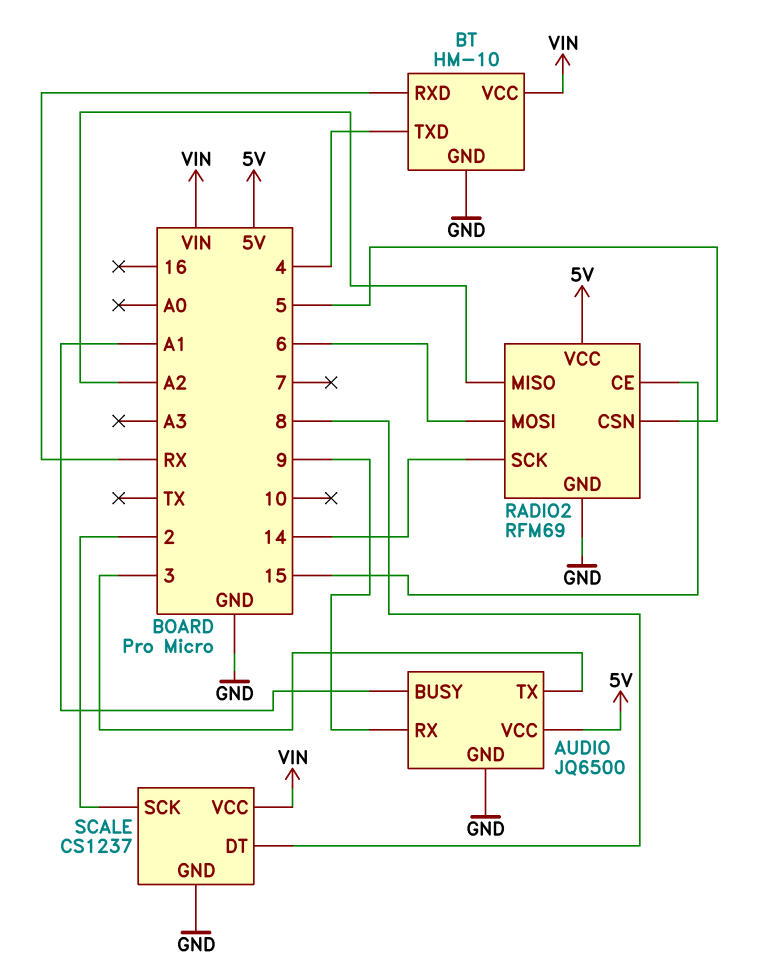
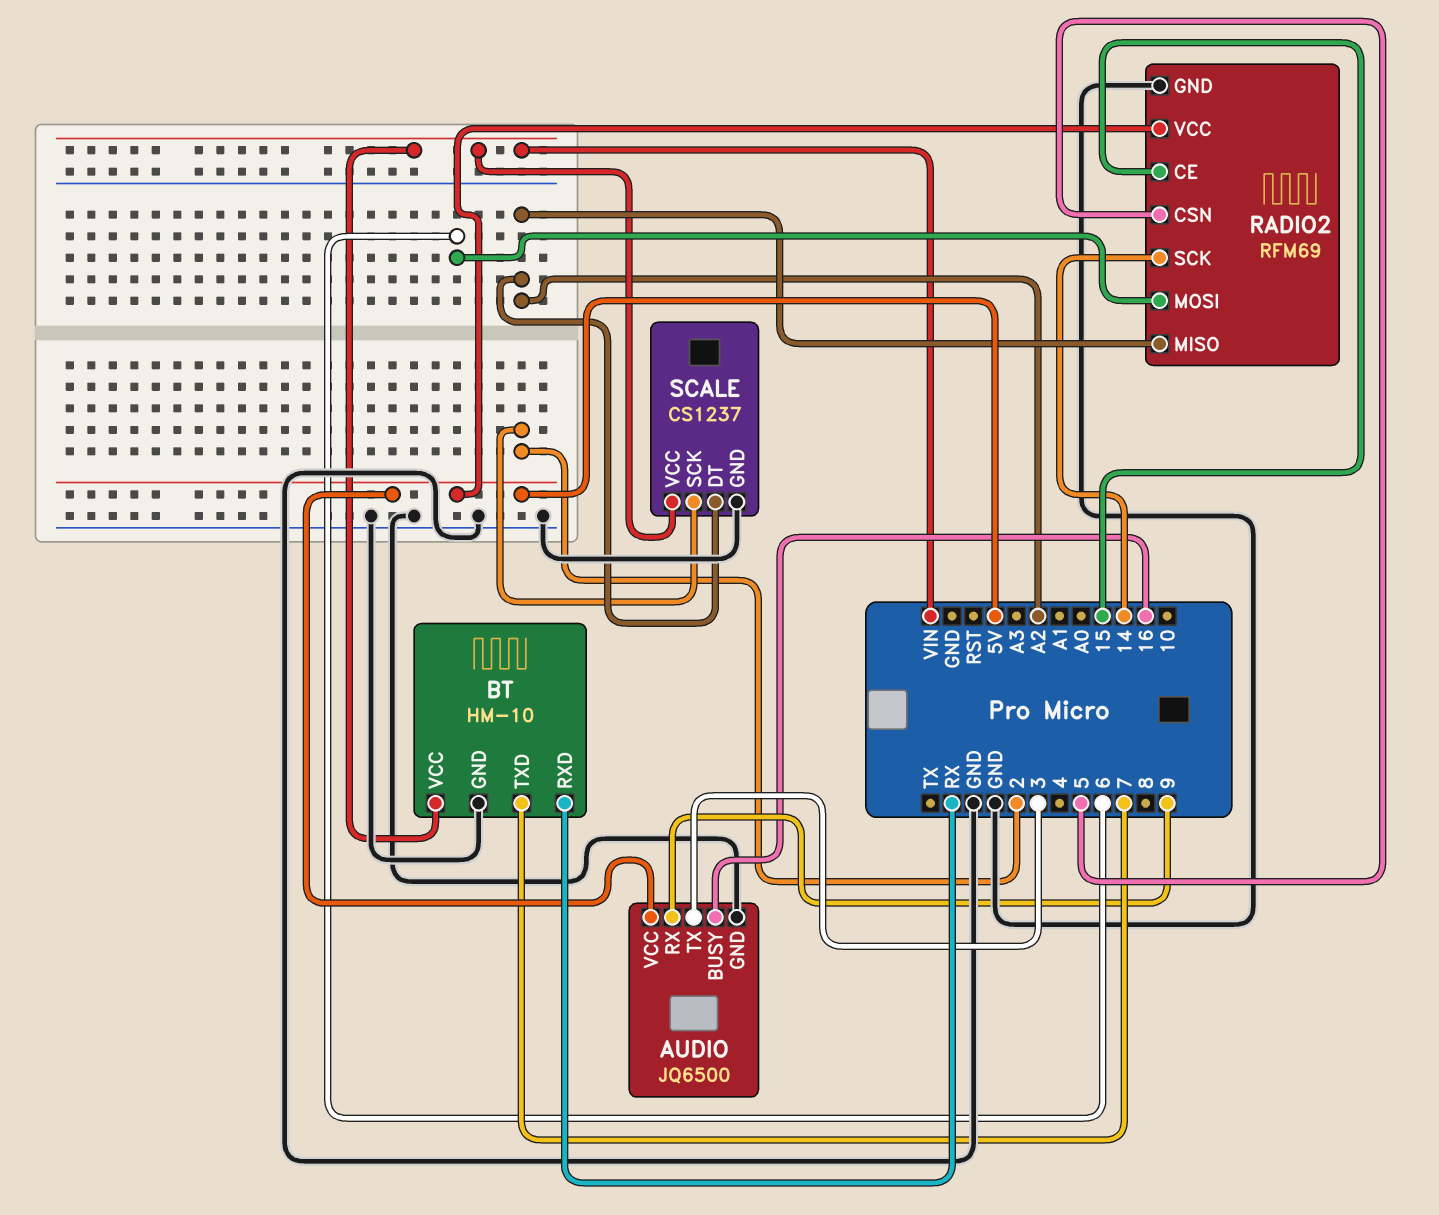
AUDIO pin BUSY: A1 -> 16
BT pin TXD: 4 -> 7
SCALE pin DT: 8 -> A2

